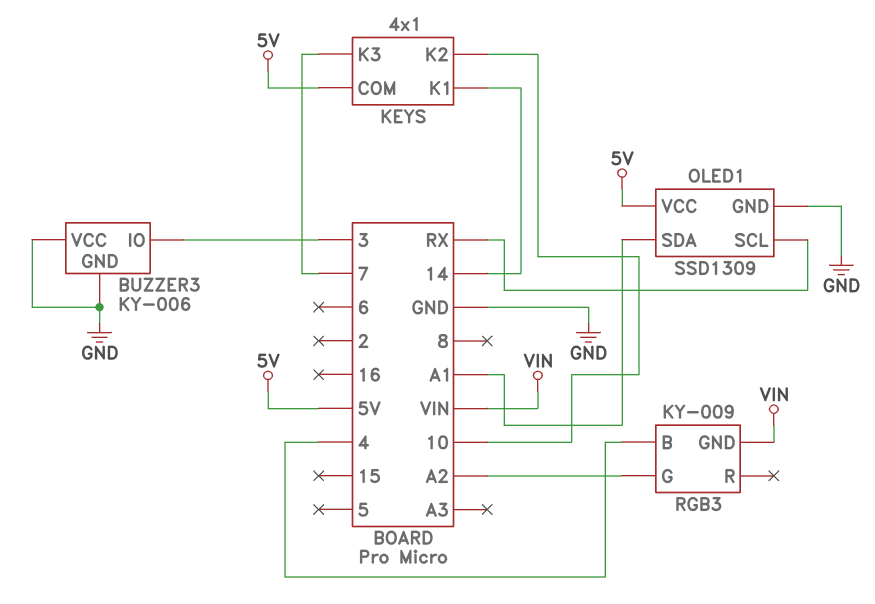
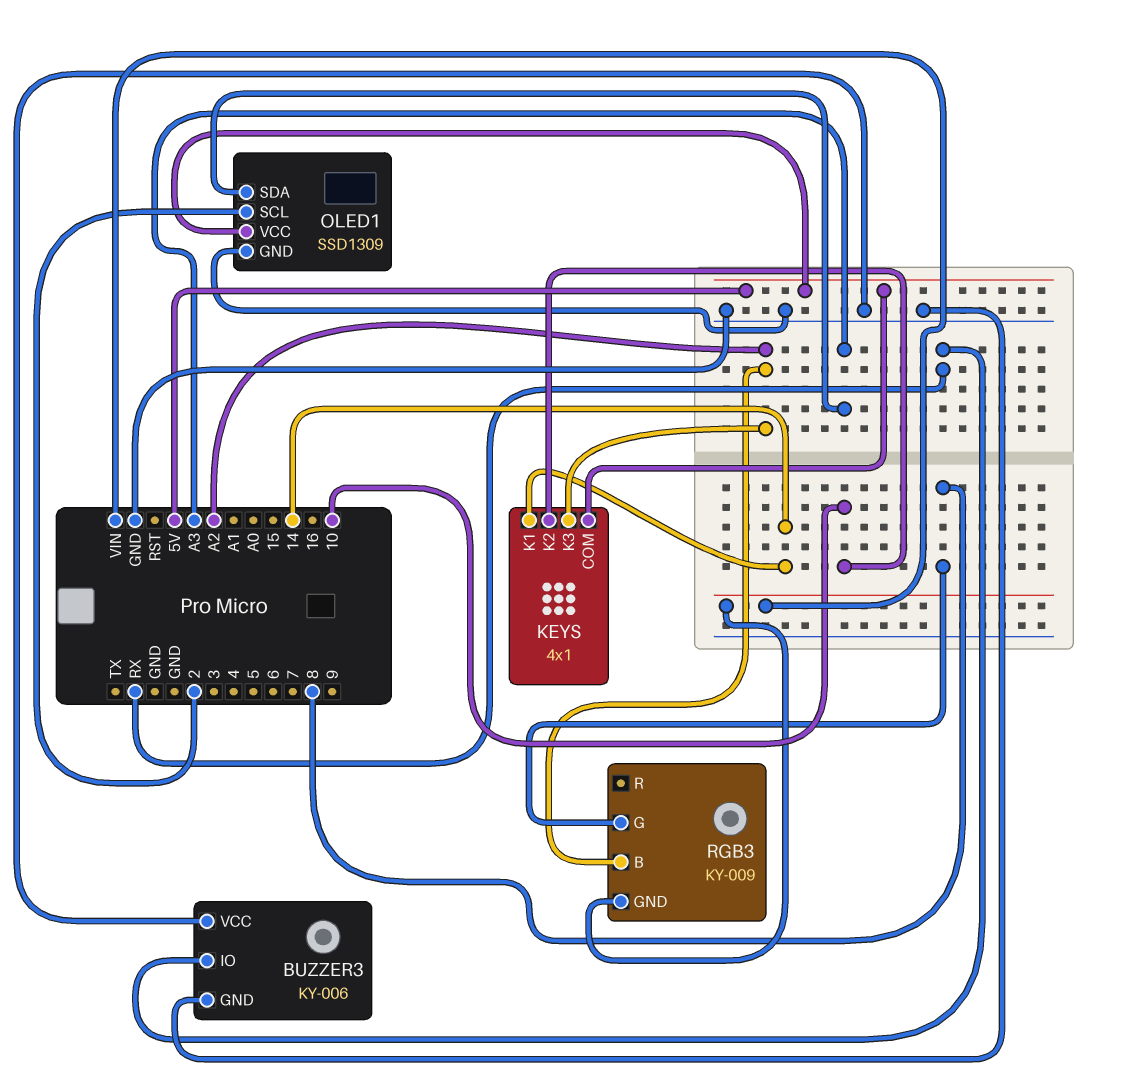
BUZZER3 pin IO: 3 -> RX
KEYS pin K3: 7 -> A2
OLED1 pin SCL: RX -> 2
OLED1 pin SDA: A1 -> A3
RGB3 pin B: 4 -> A2
RGB3 pin G: A2 -> 8

